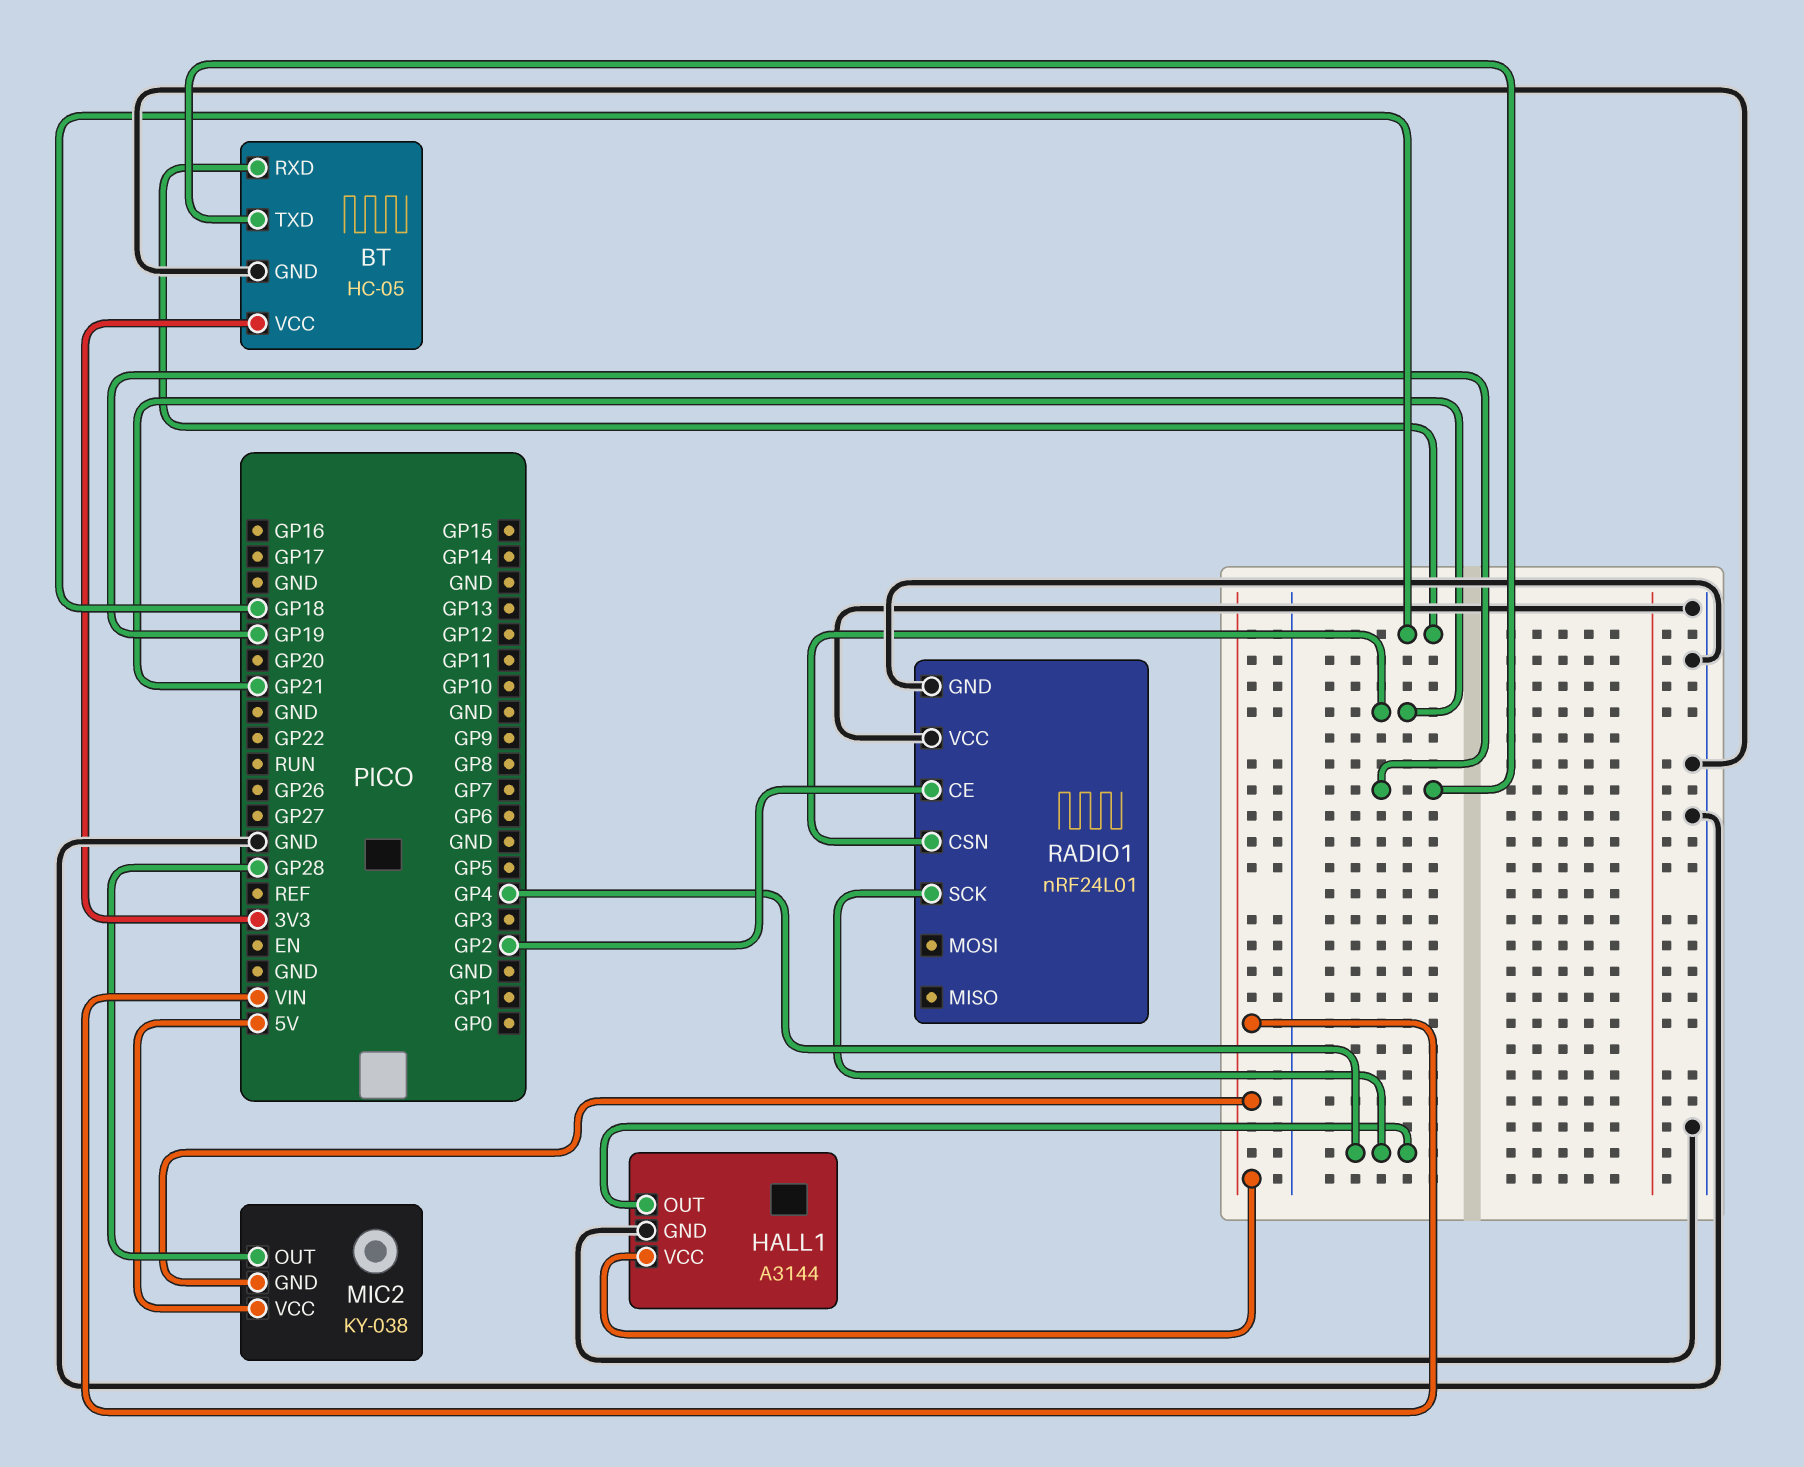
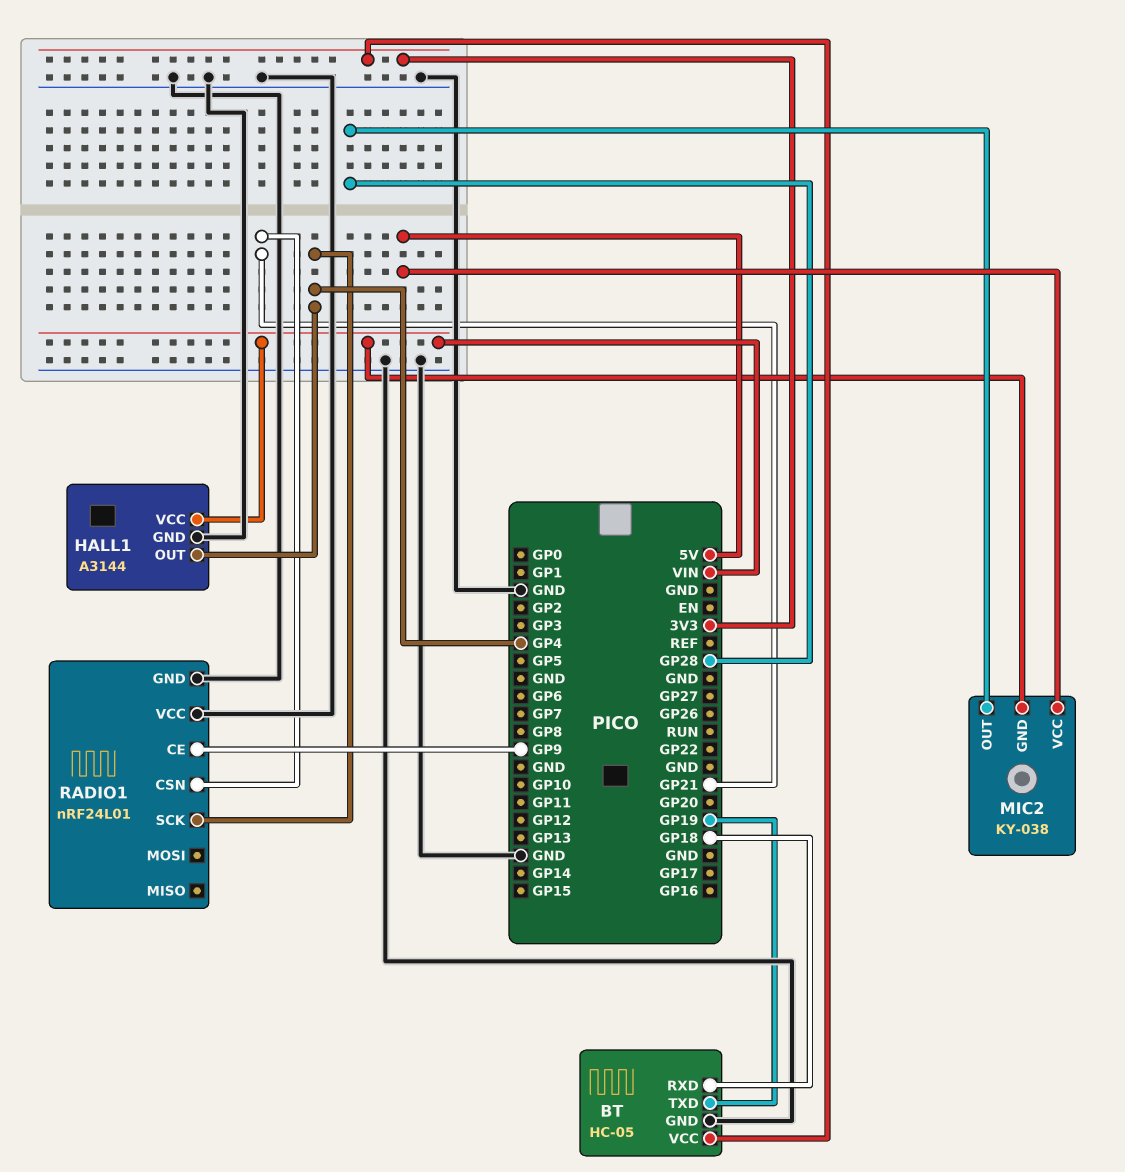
RADIO1 pin CE: GP2 -> GP9

